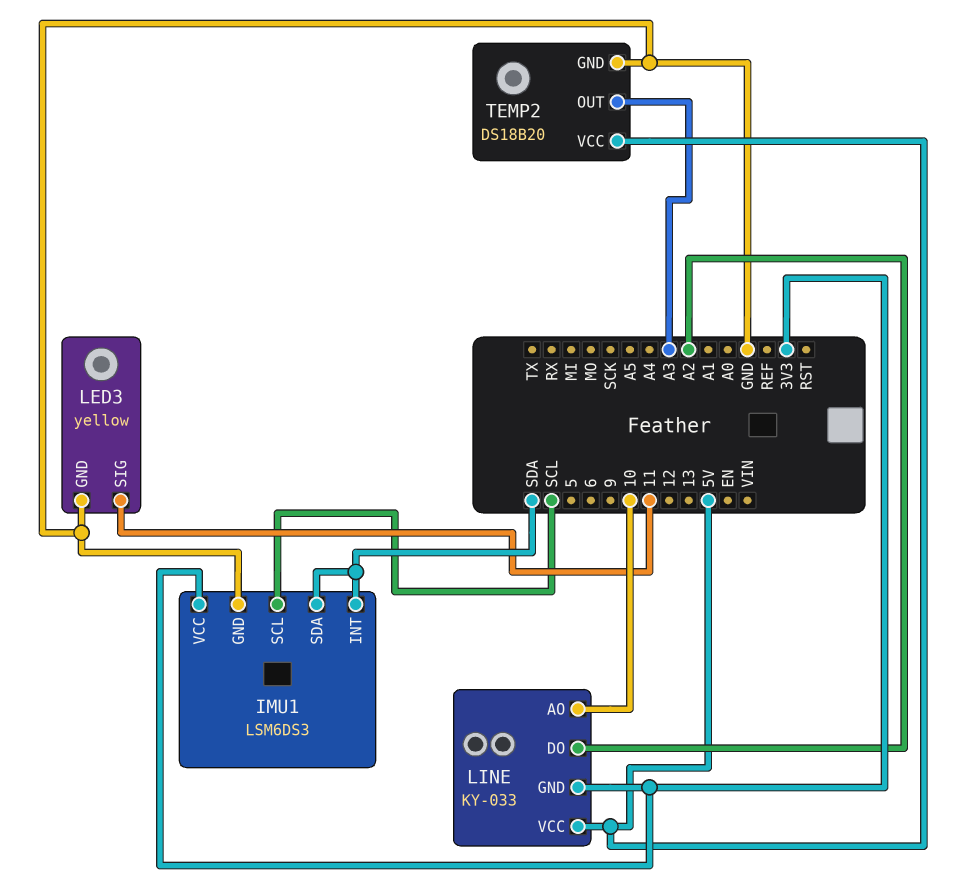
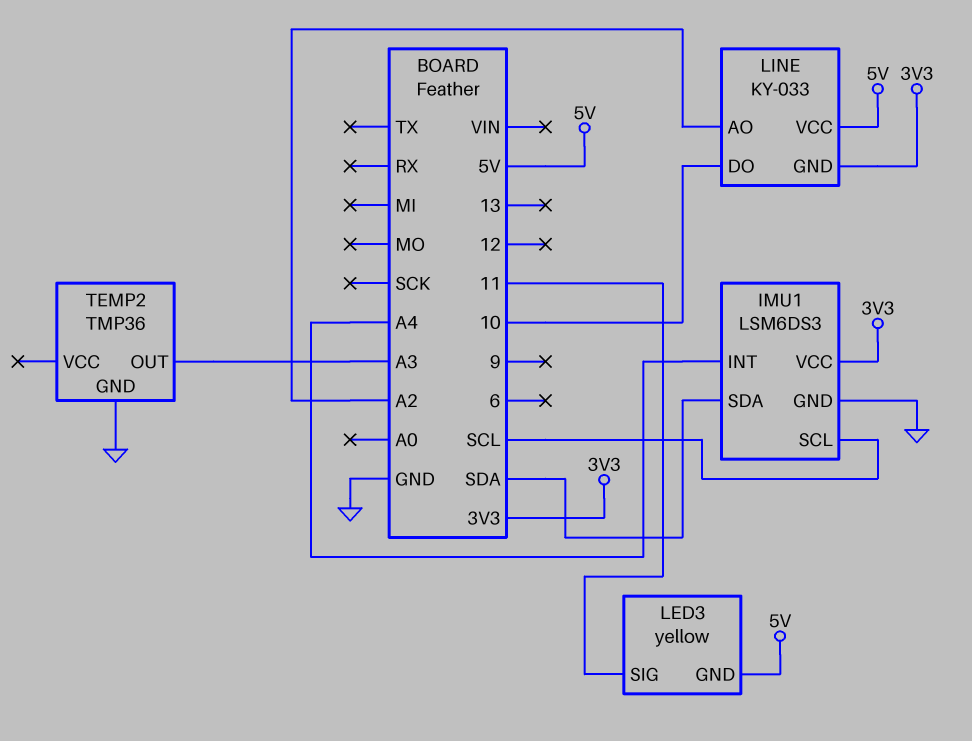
IMU1 pin INT: SDA -> A4
LED3 pin GND: GND -> 5V
LINE pin AO: 10 -> A2
LINE pin DO: A2 -> 10
TEMP2: DS18B20 -> TMP36
TEMP2 pin VCC: 5V -> none

